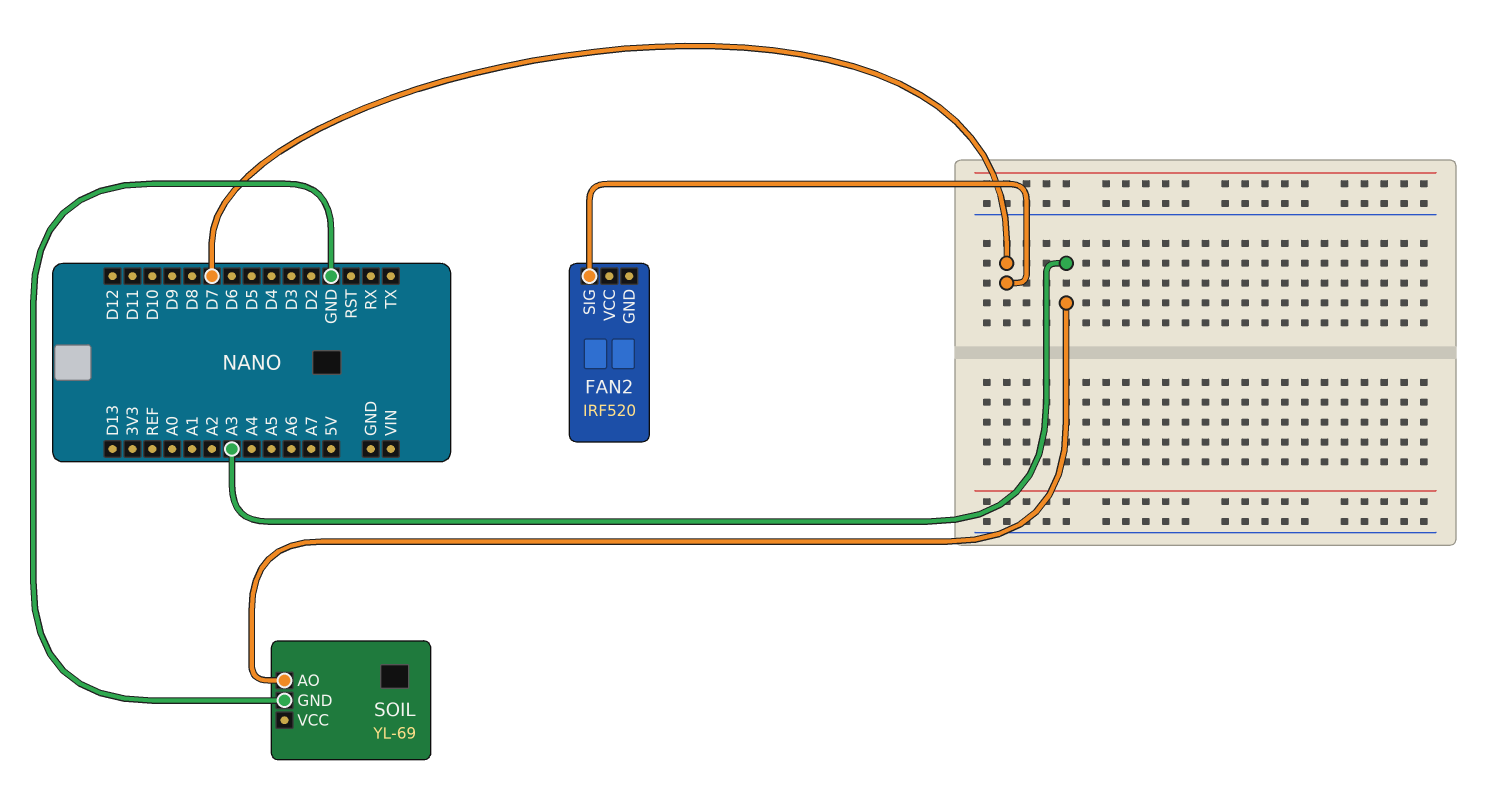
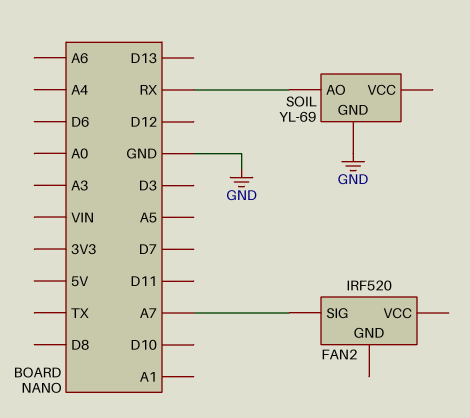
FAN2 pin SIG: D7 -> A7
SOIL pin AO: A3 -> RX

